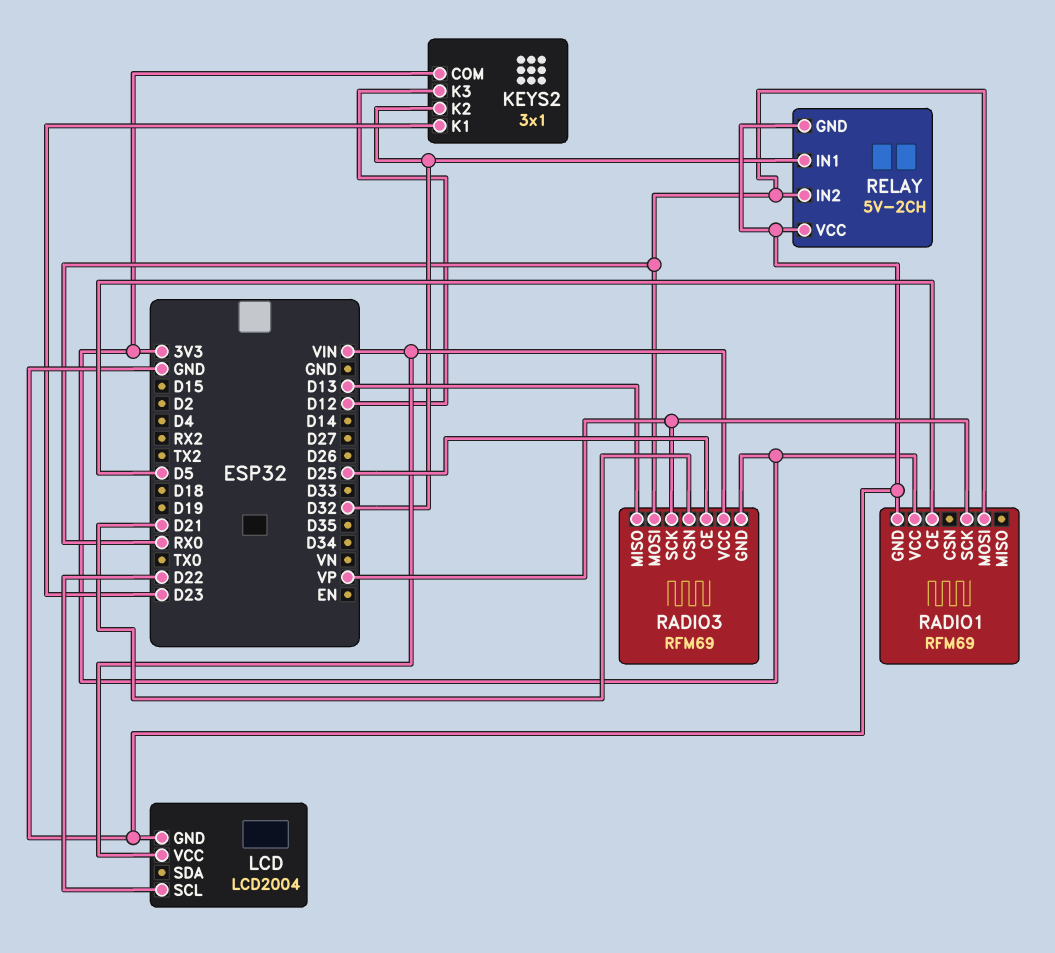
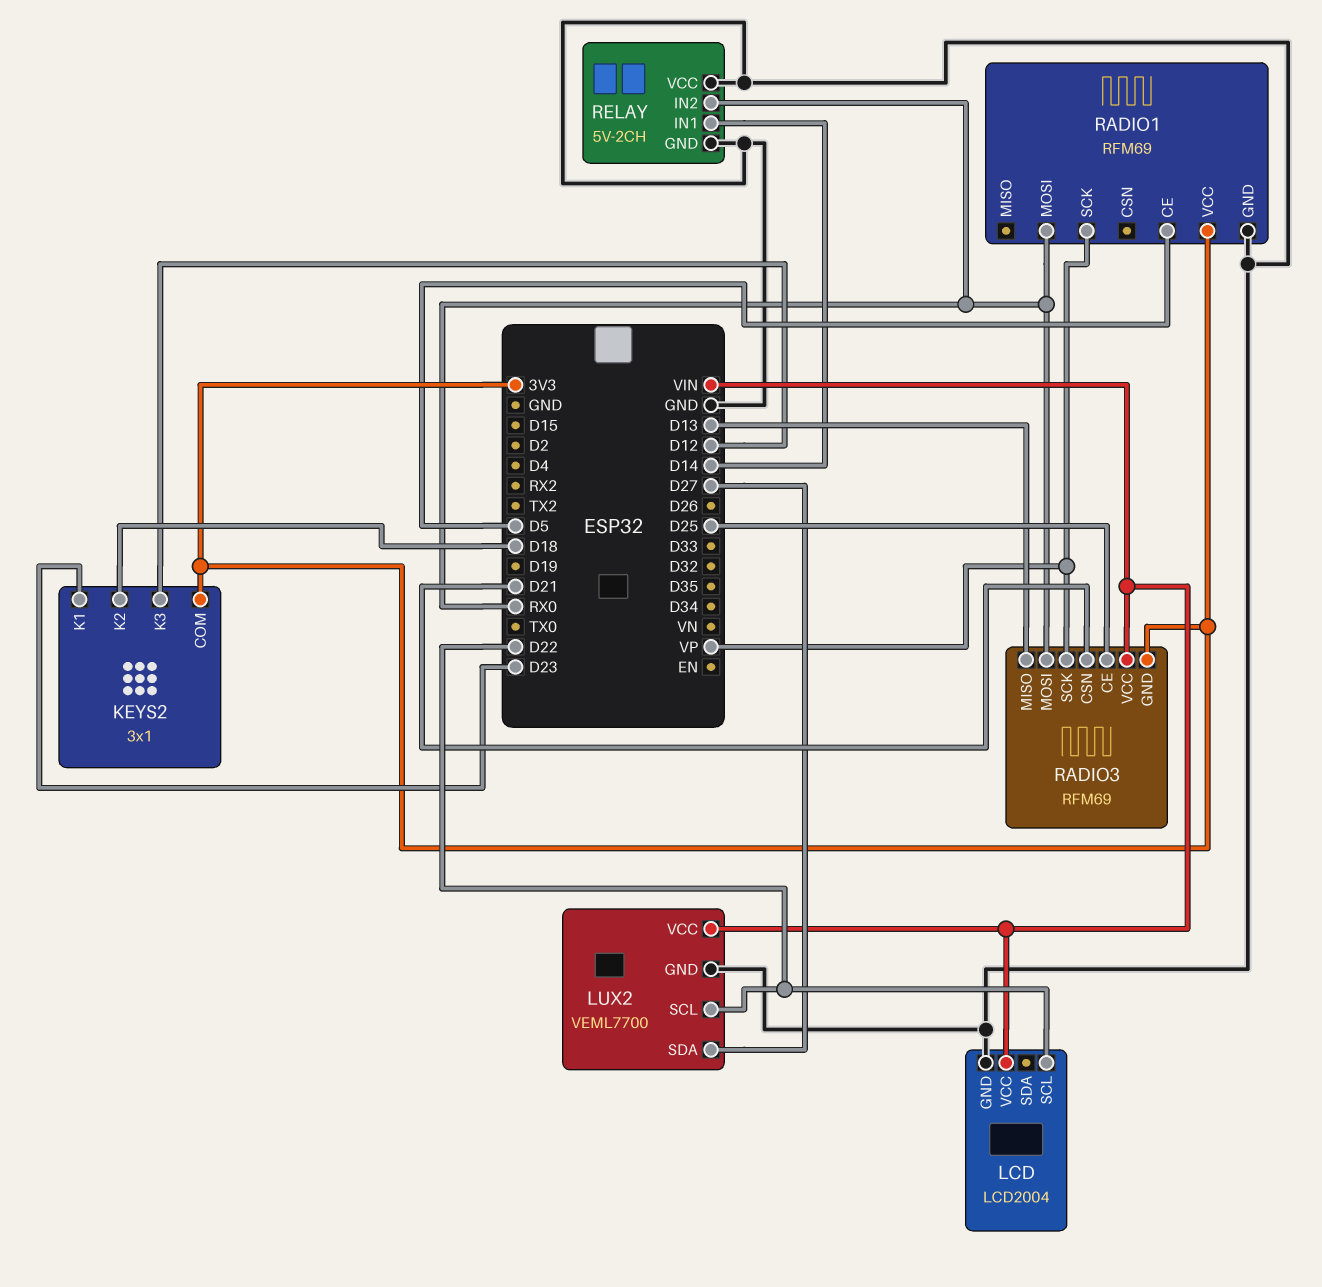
KEYS2 pin K2: D32 -> D18
LUX2: none -> VEML7700
LUX2 pin GND: none -> GND
LUX2 pin SCL: none -> D22
LUX2 pin SDA: none -> D27
LUX2 pin VCC: none -> VIN
RELAY pin IN1: D32 -> D14

